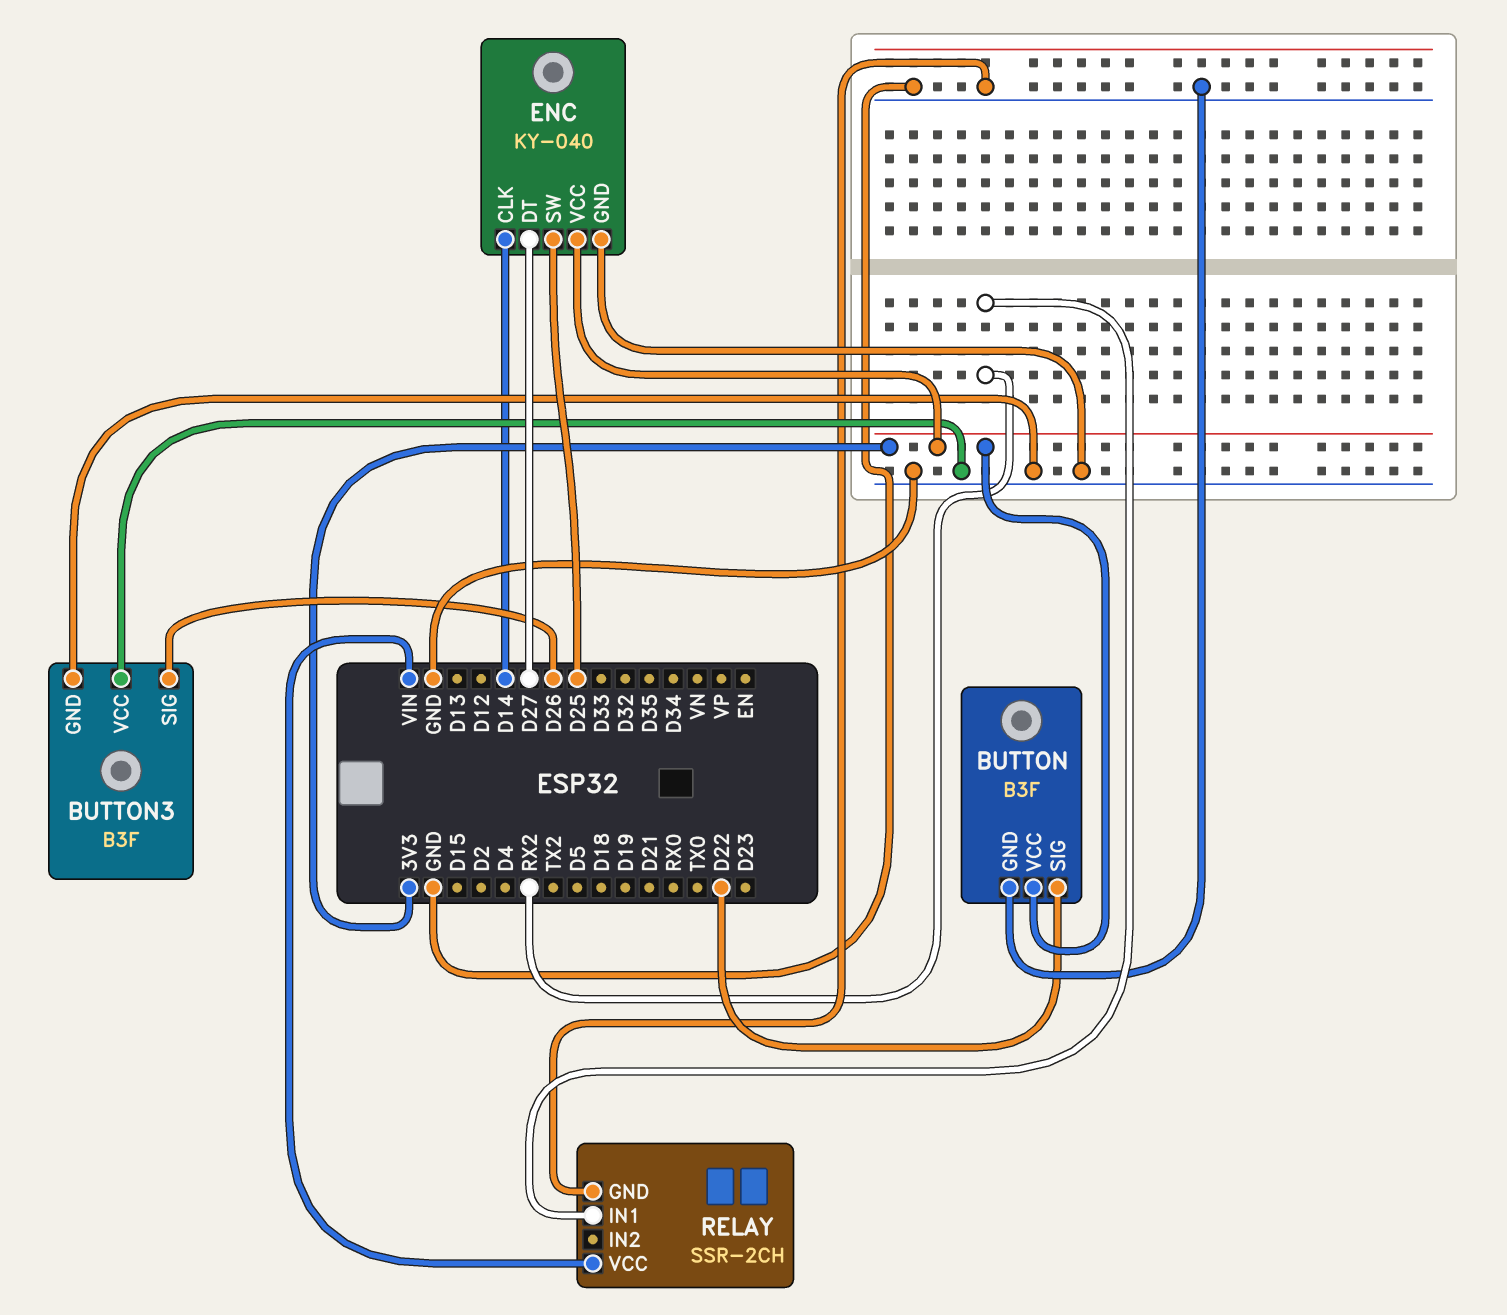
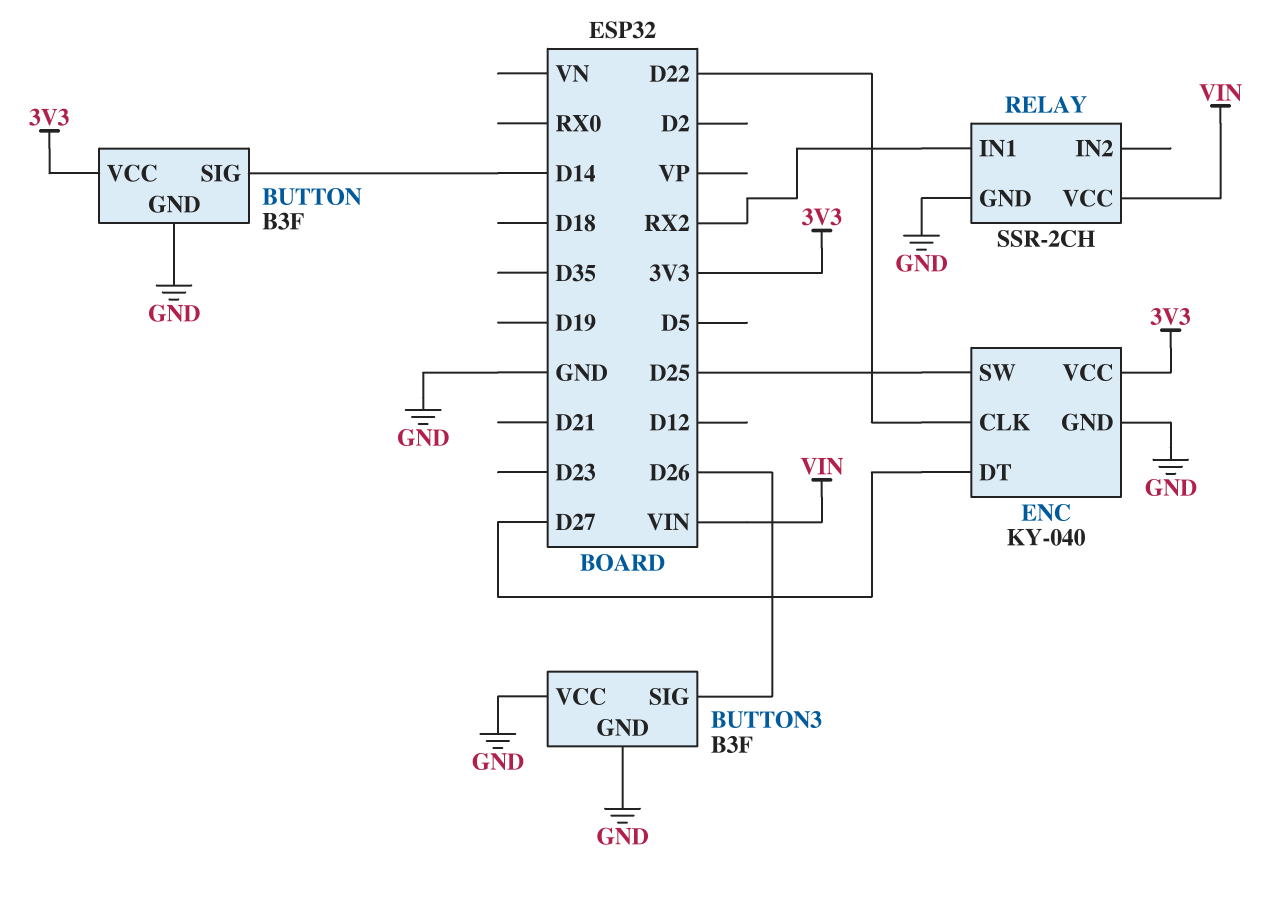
BUTTON pin SIG: D22 -> D14
ENC pin CLK: D14 -> D22

